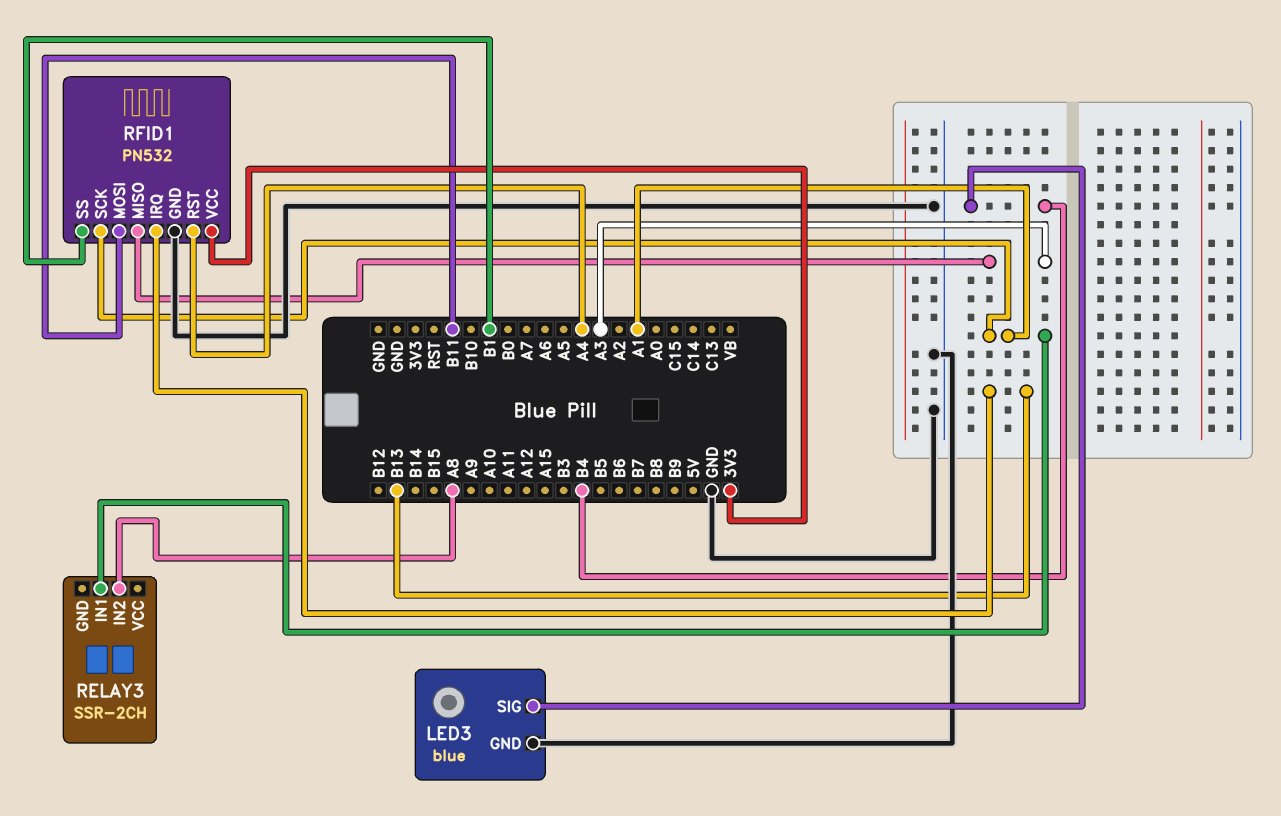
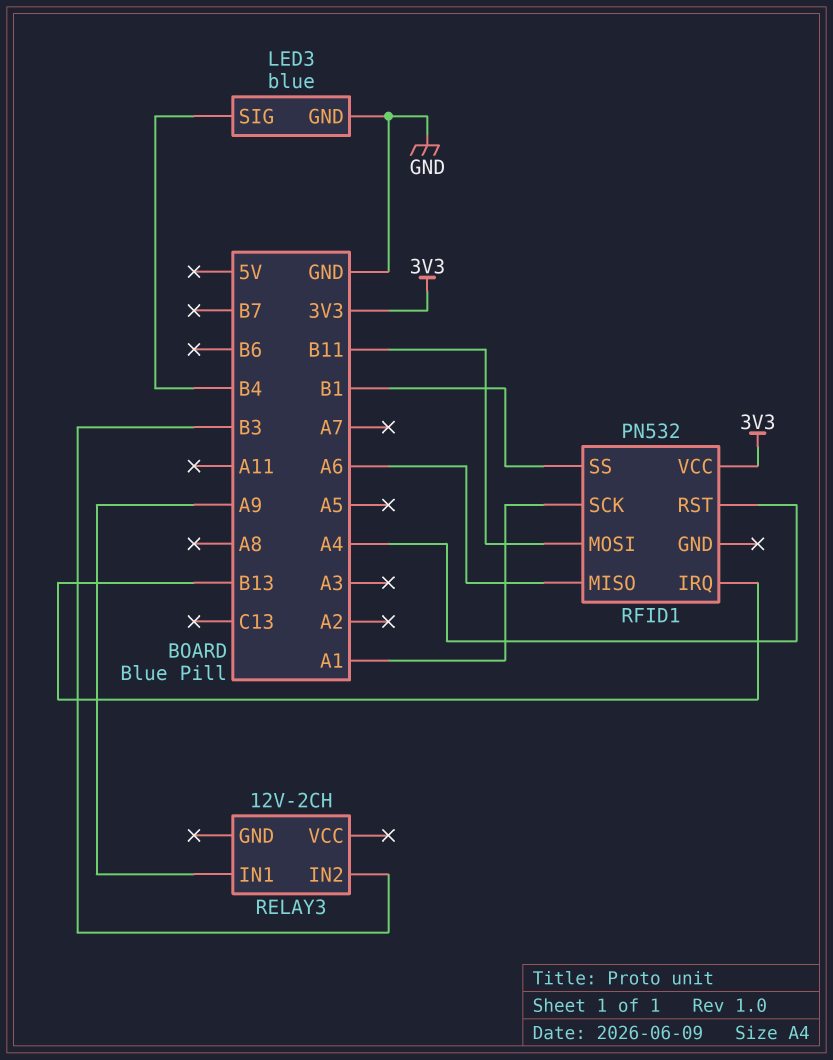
RELAY3: SSR-2CH -> 12V-2CH
RELAY3 pin IN1: A1 -> A9
RELAY3 pin IN2: A8 -> B3
RFID1 pin GND: GND -> none
RFID1 pin MISO: A3 -> A6

